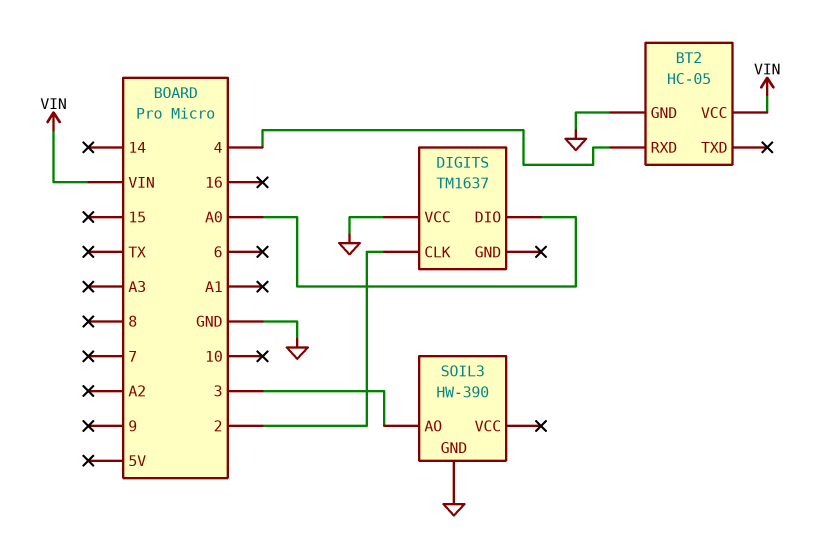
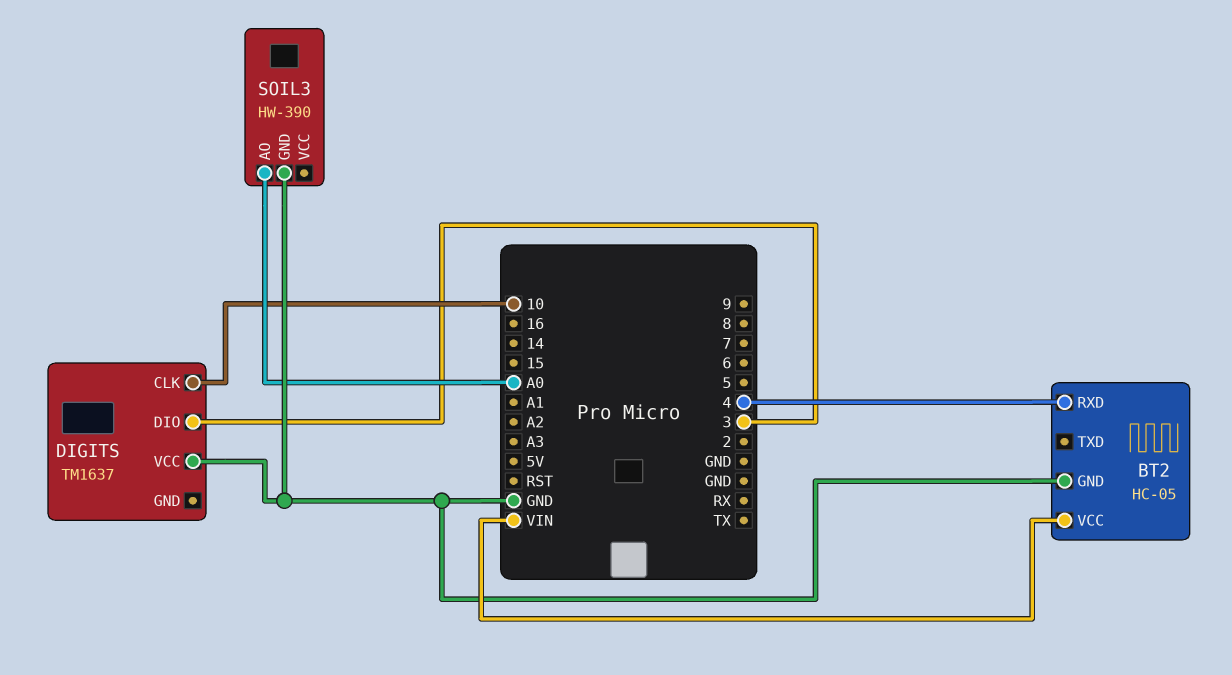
DIGITS pin CLK: 2 -> 10
DIGITS pin DIO: A0 -> 3
SOIL3 pin AO: 3 -> A0

